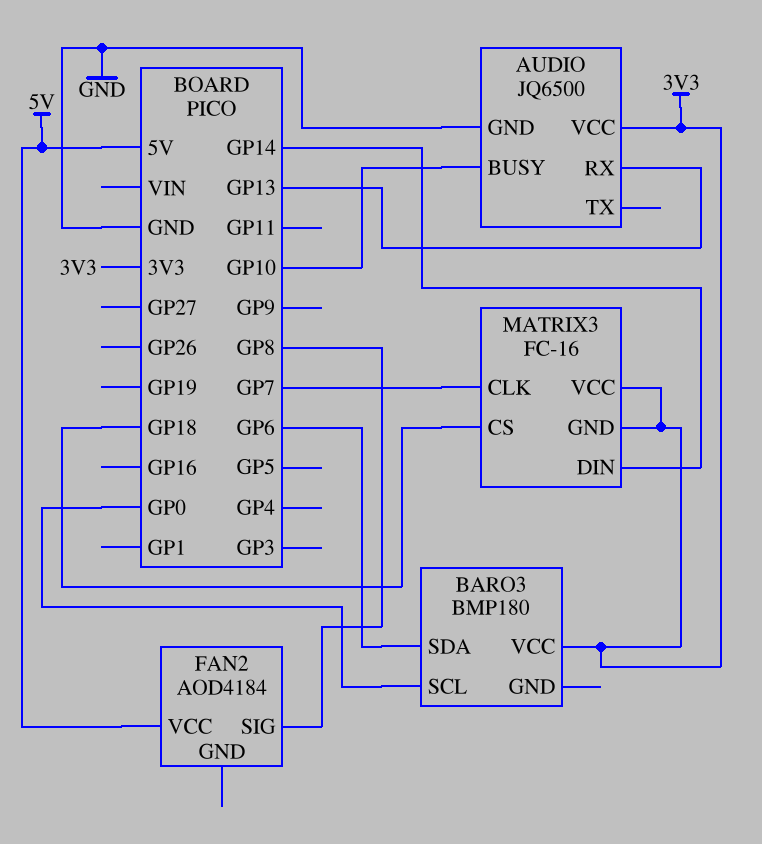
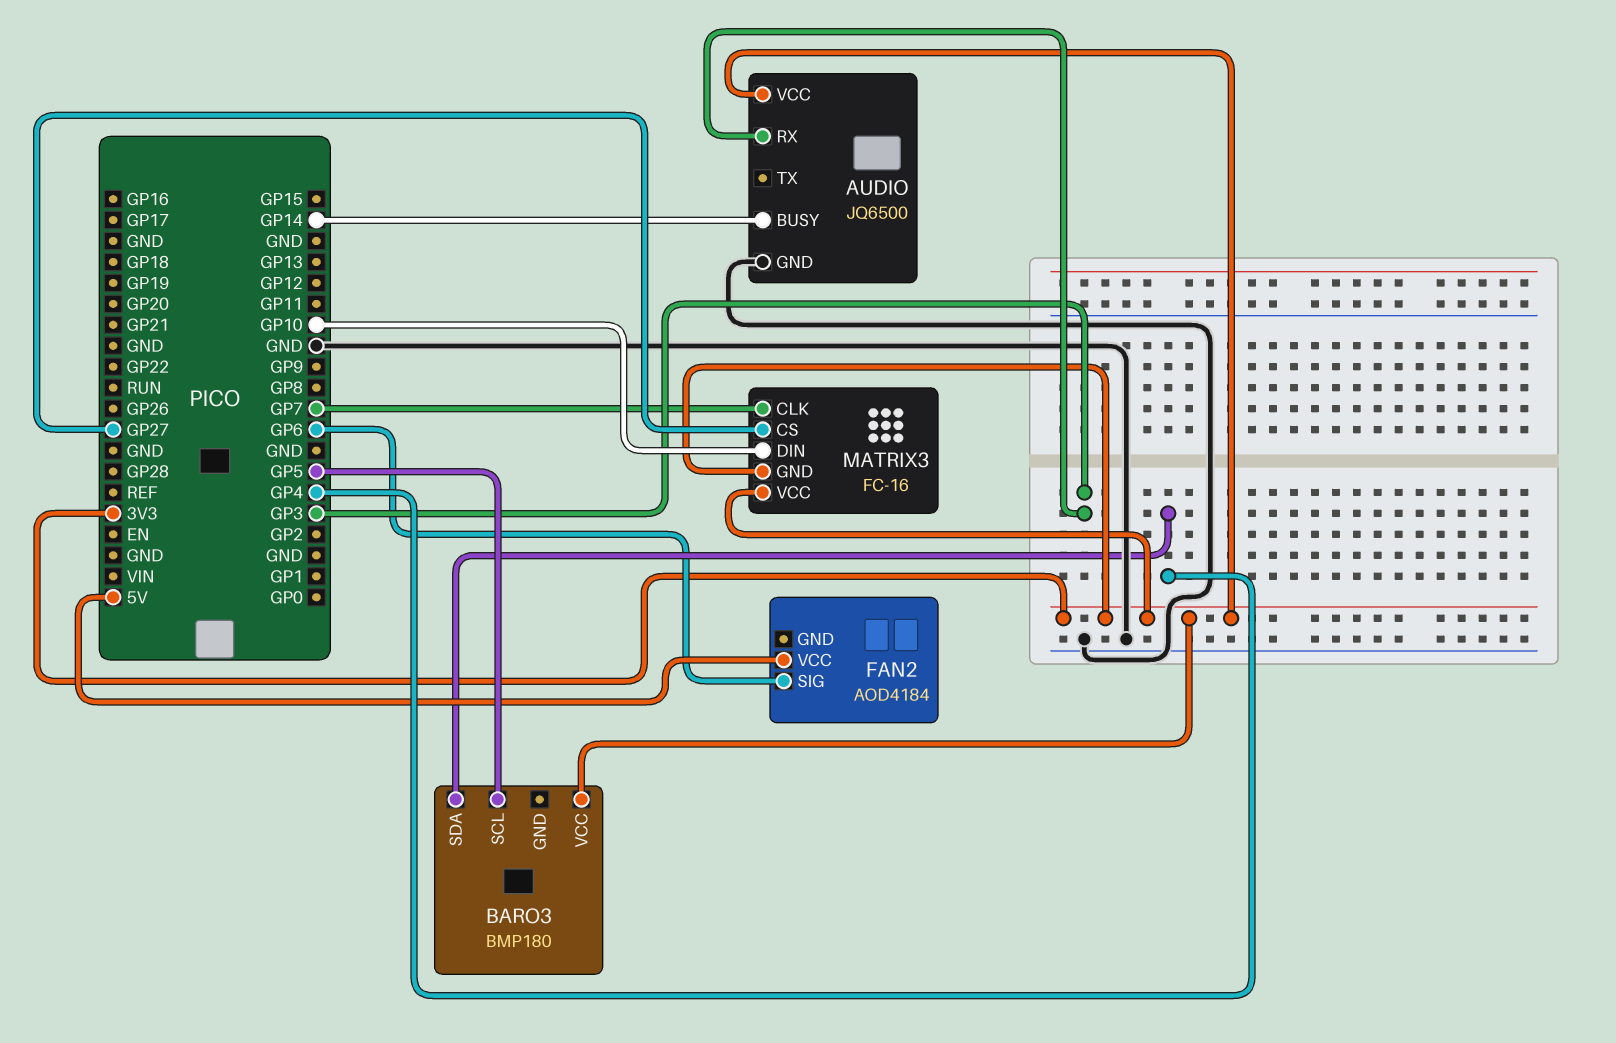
AUDIO pin BUSY: GP10 -> GP14
AUDIO pin RX: GP13 -> GP3
BARO3 pin SCL: GP0 -> GP5
BARO3 pin SDA: GP6 -> GP4
FAN2 pin SIG: GP8 -> GP6
MATRIX3 pin CS: GP18 -> GP27
MATRIX3 pin DIN: GP14 -> GP10

